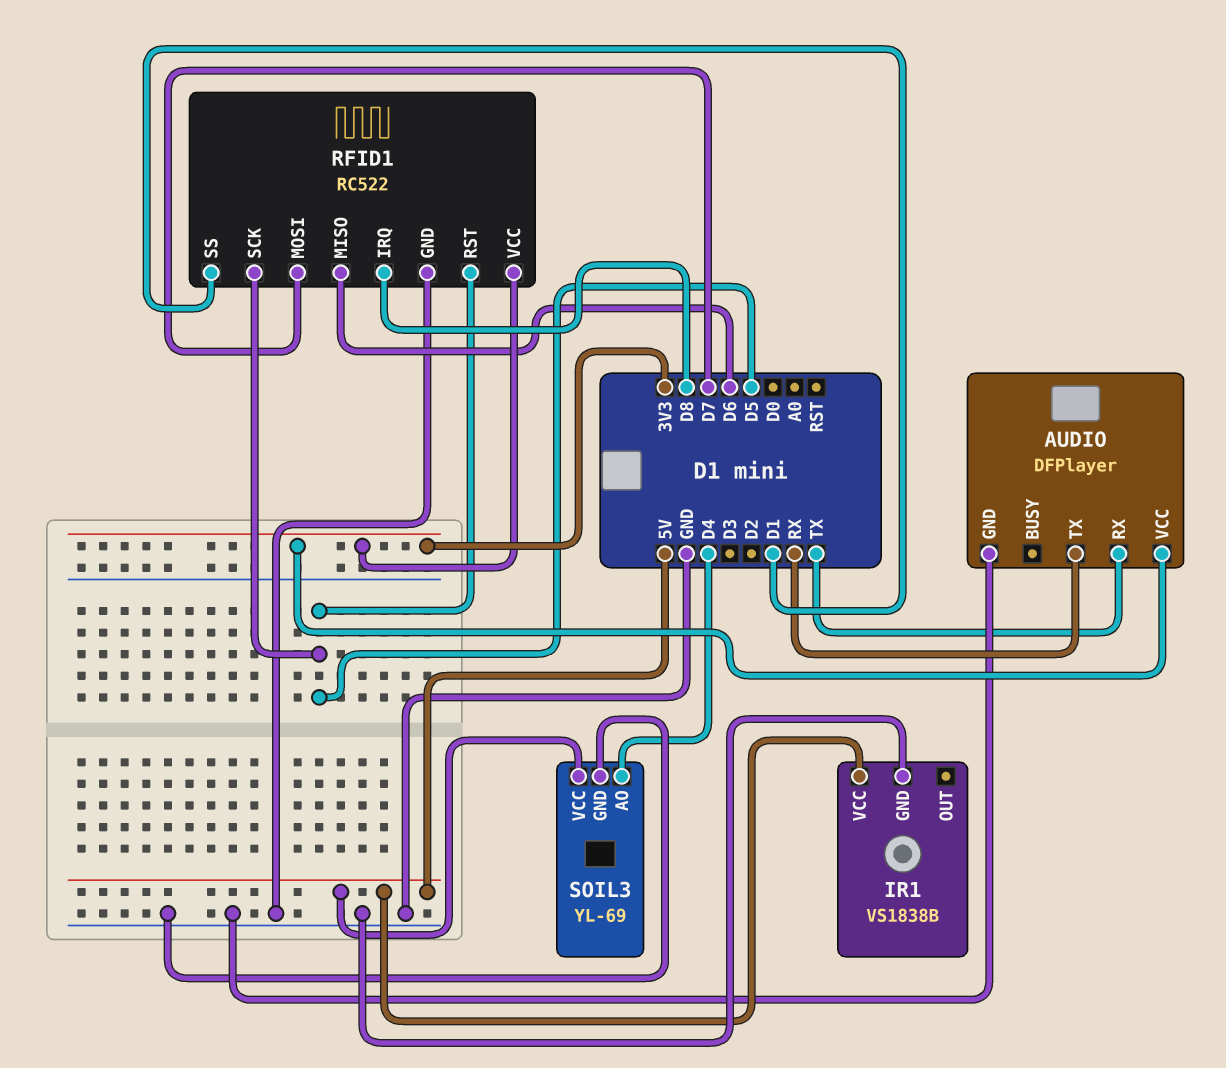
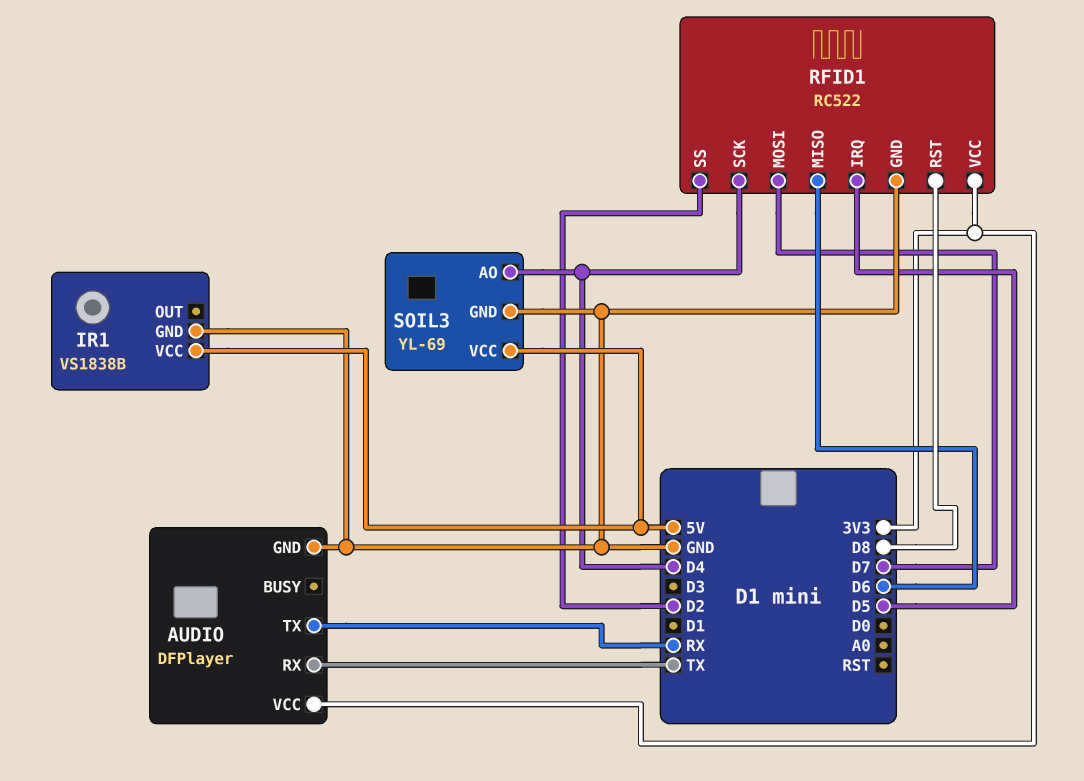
RFID1 pin IRQ: D8 -> D5
RFID1 pin RST: D5 -> D8
RFID1 pin SCK: D5 -> D4
RFID1 pin SS: D1 -> D2

